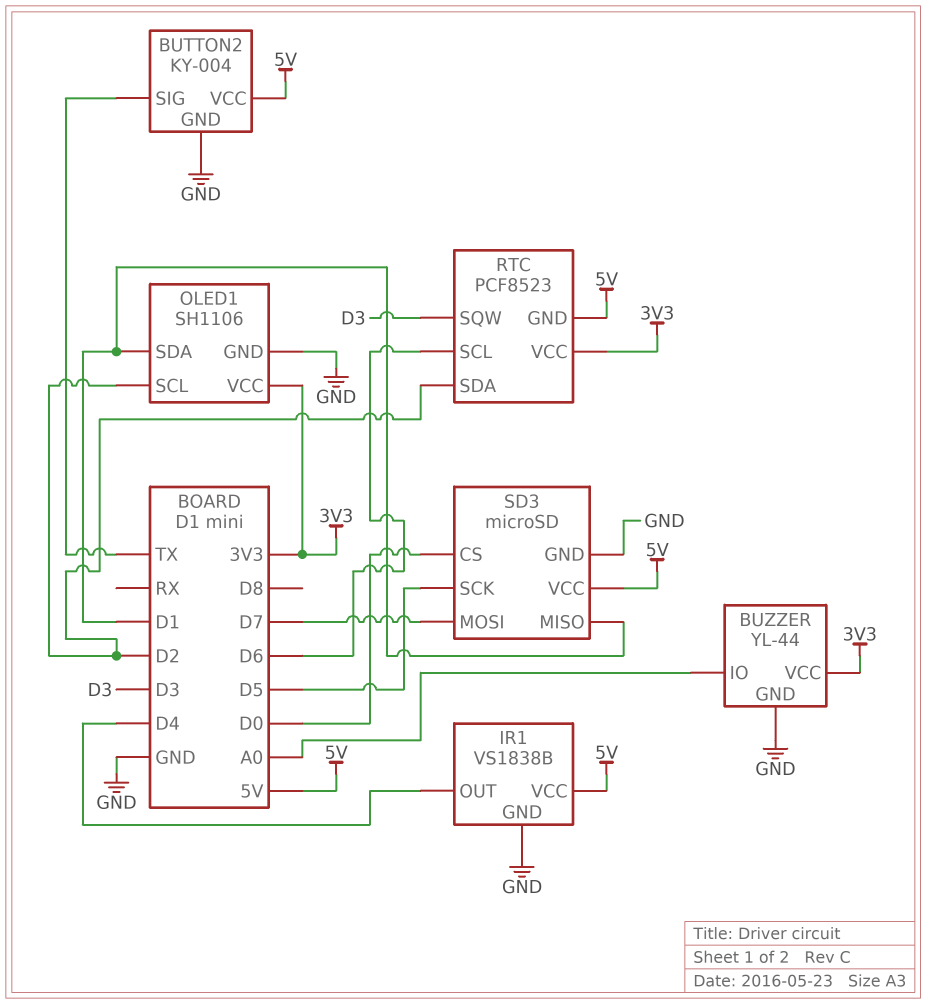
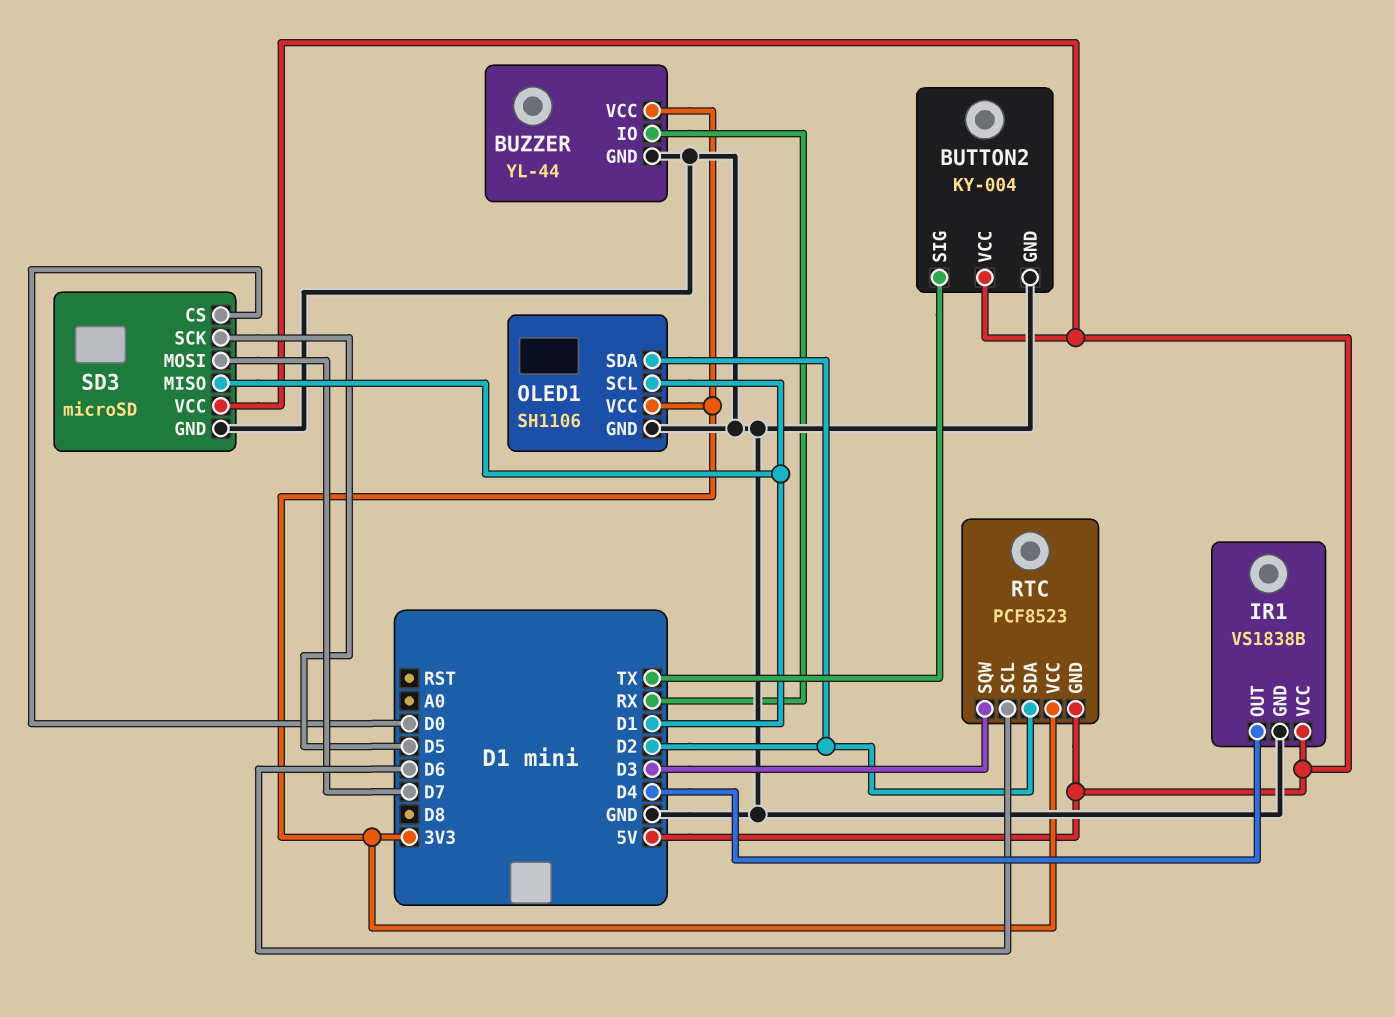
BUZZER pin IO: A0 -> RX
OLED1 pin SCL: D2 -> D1
OLED1 pin SDA: D1 -> D2

